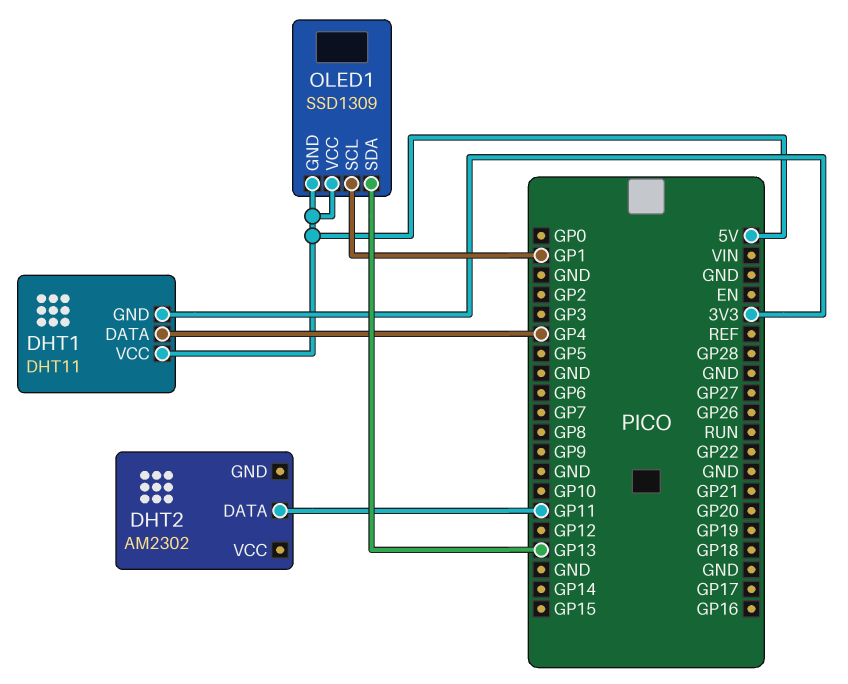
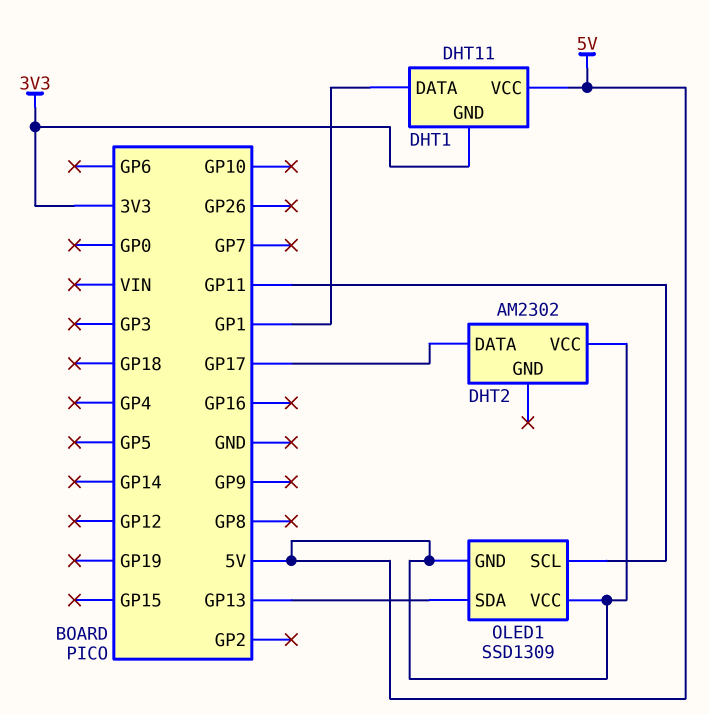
DHT1 pin DATA: GP4 -> GP1
DHT2 pin DATA: GP11 -> GP17
DHT2 pin VCC: none -> 5V
OLED1 pin SCL: GP1 -> GP11

